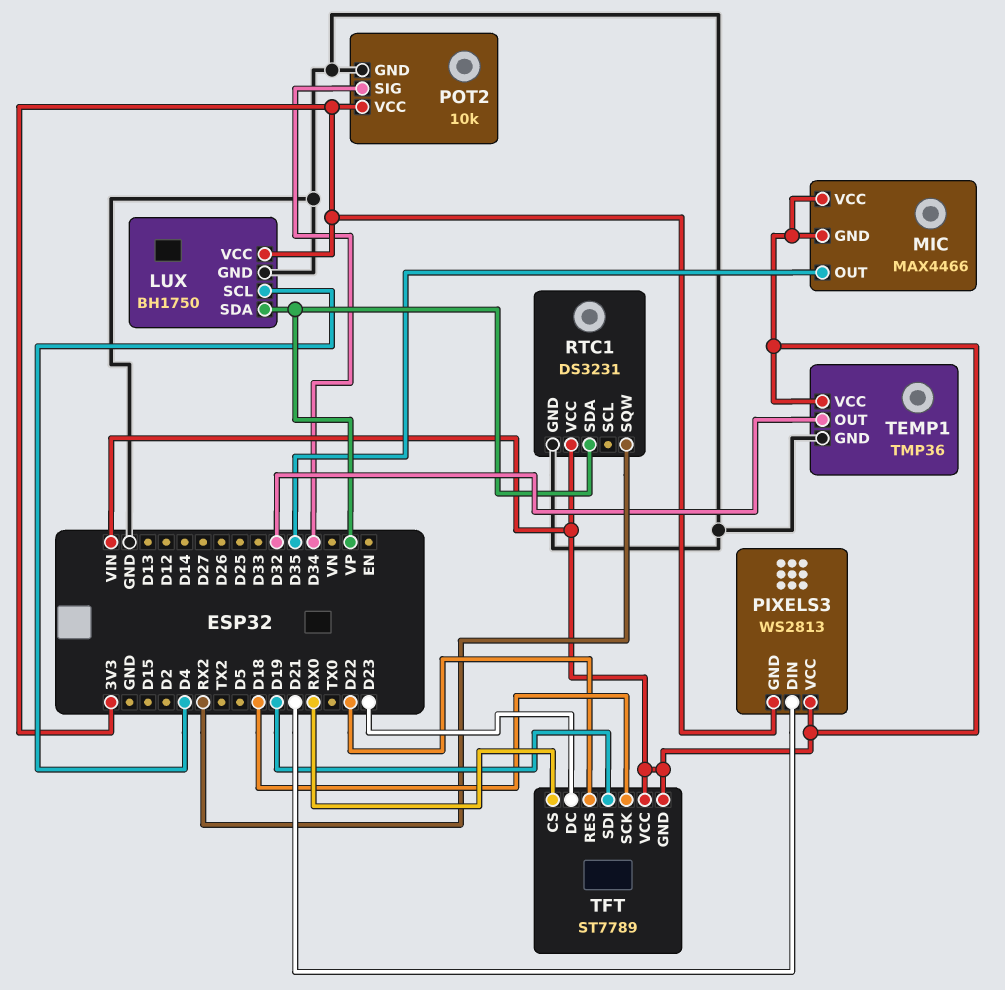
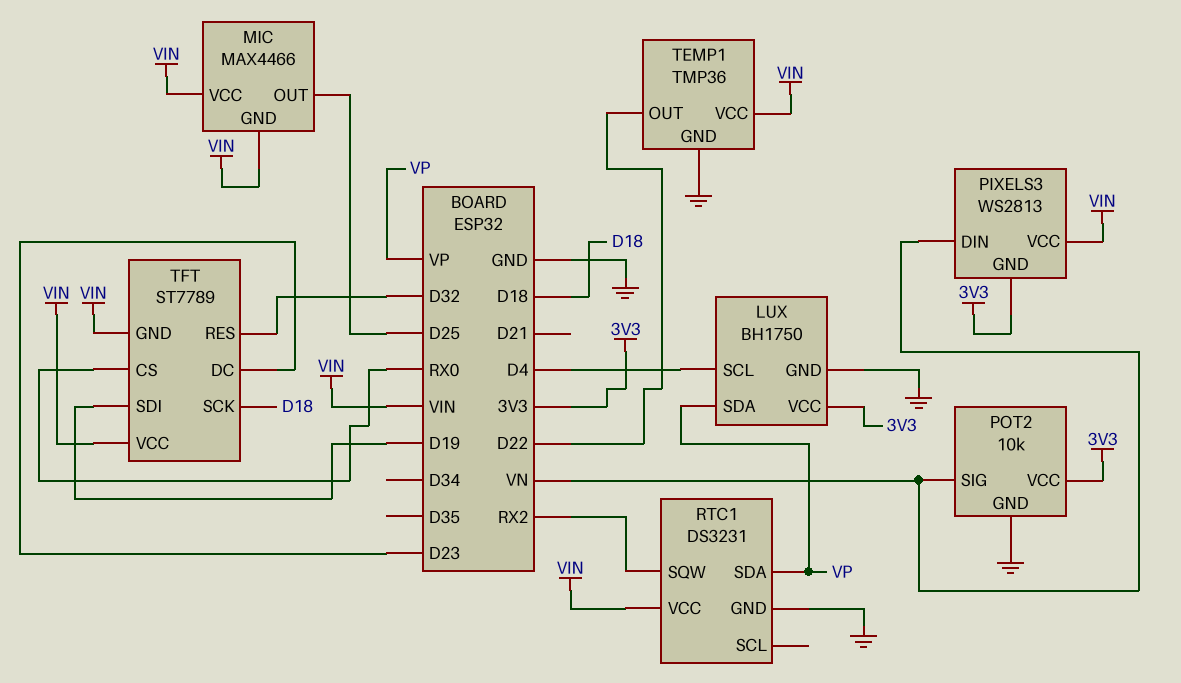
MIC pin OUT: D35 -> D25
PIXELS3 pin DIN: D21 -> VN
POT2 pin SIG: D34 -> VN
TEMP1 pin OUT: D32 -> D22
TFT pin RES: D22 -> D32

